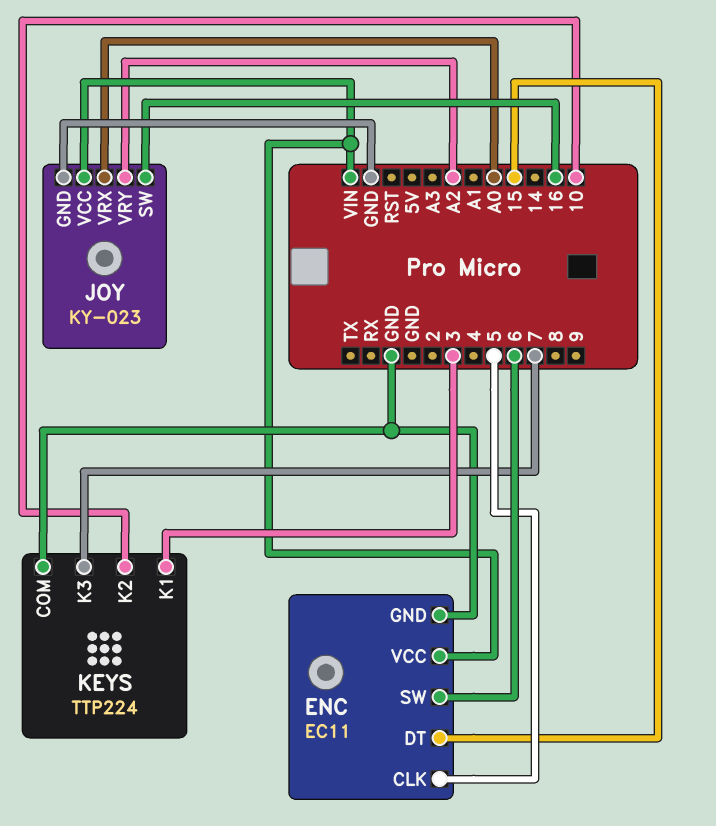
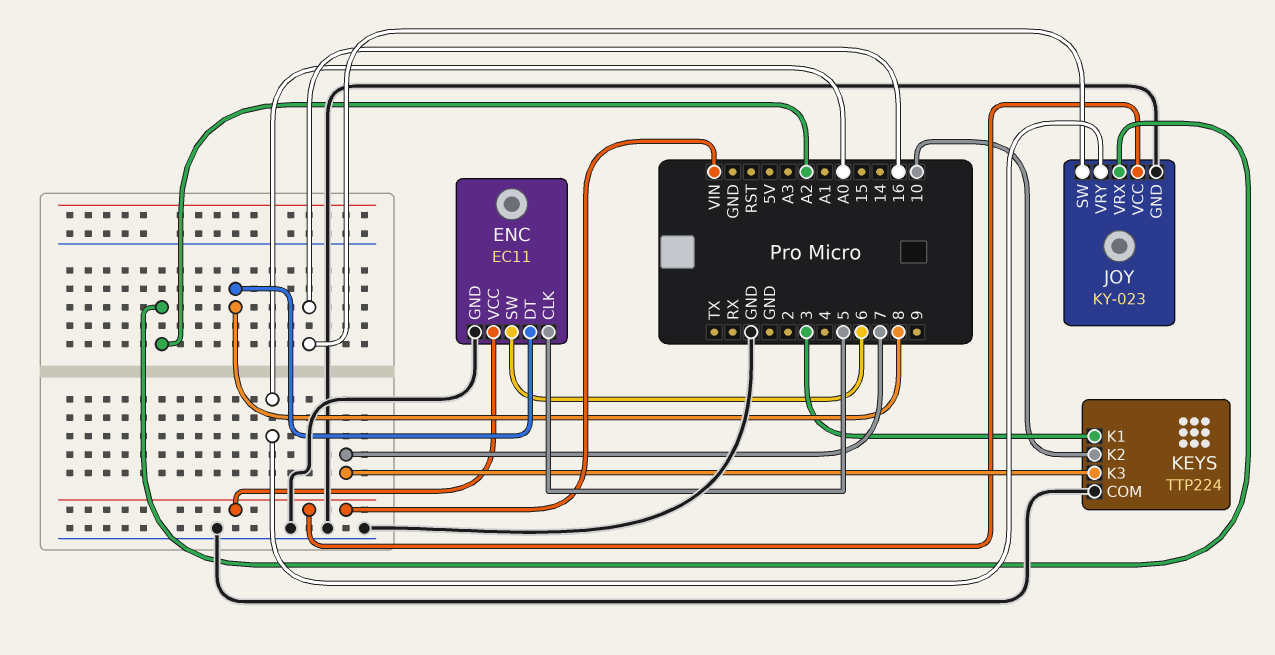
ENC pin DT: 15 -> 8
JOY pin VRX: A0 -> A2
JOY pin VRY: A2 -> A0

